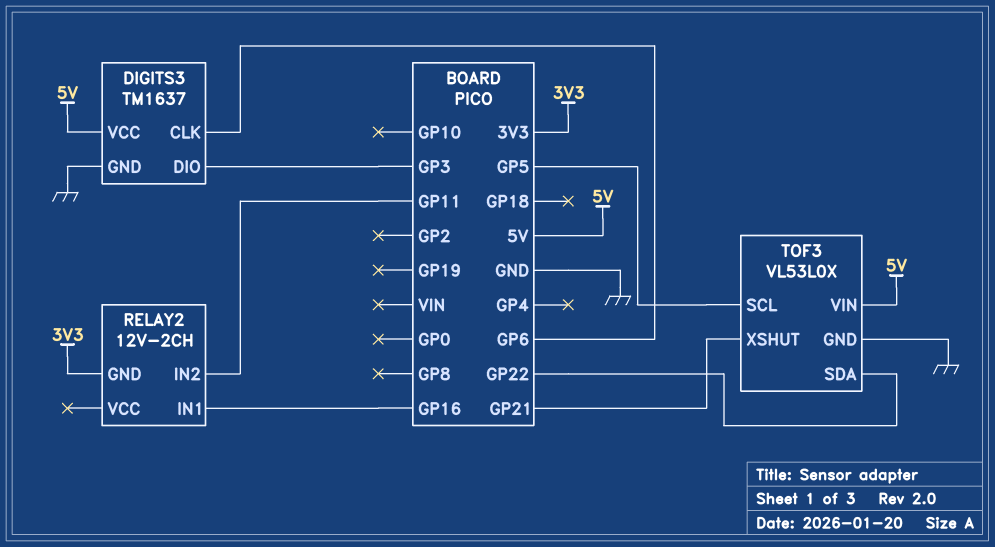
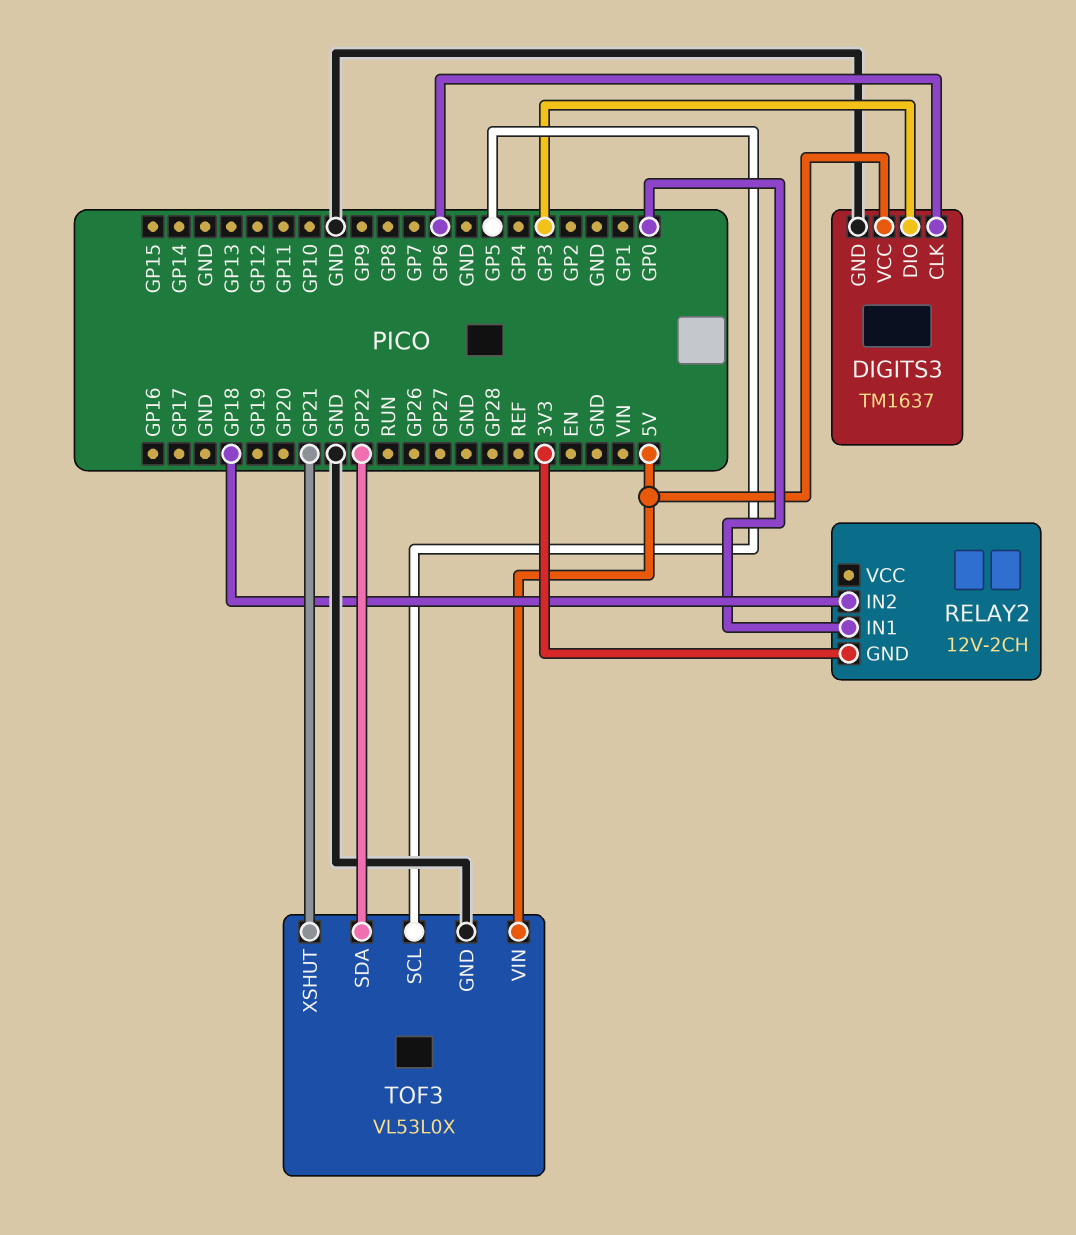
RELAY2 pin IN1: GP16 -> GP0
RELAY2 pin IN2: GP11 -> GP18

